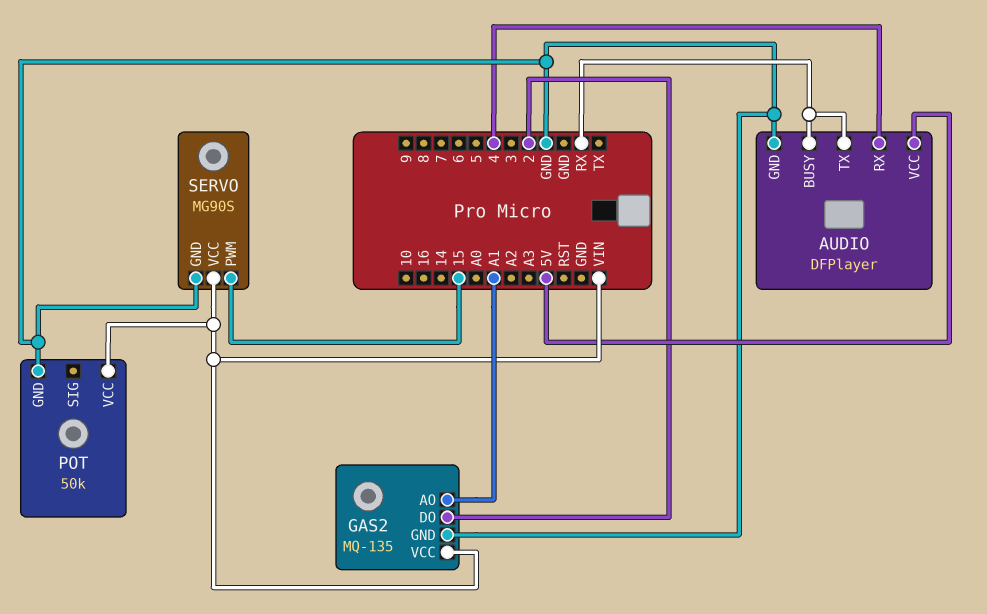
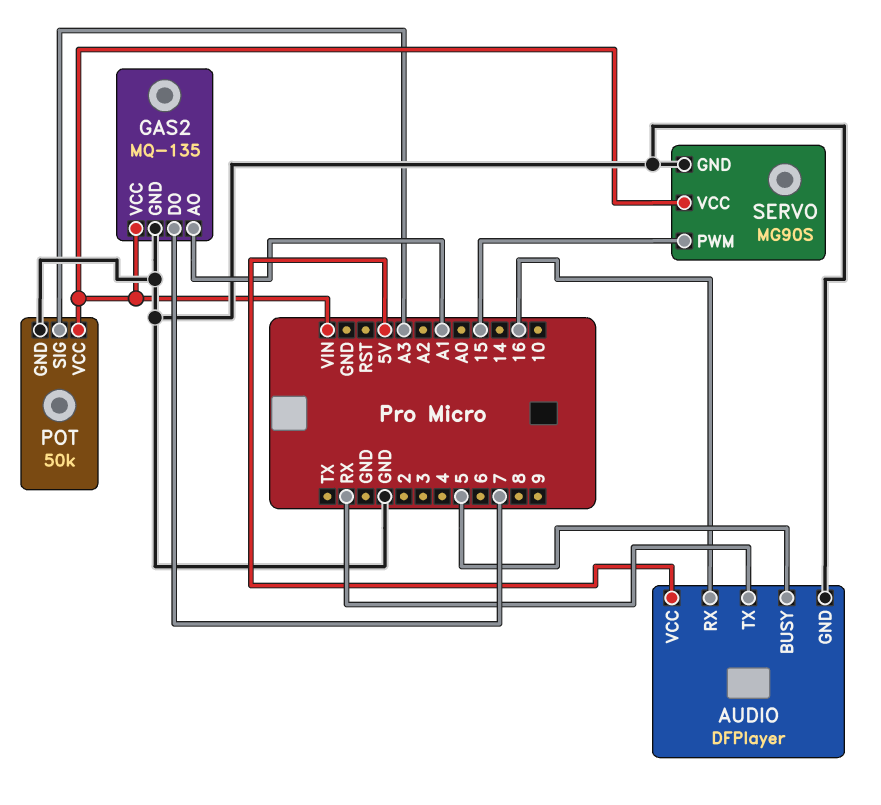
AUDIO pin BUSY: RX -> 5
AUDIO pin RX: 4 -> 16
GAS2 pin DO: 2 -> 7
POT pin SIG: none -> A3

